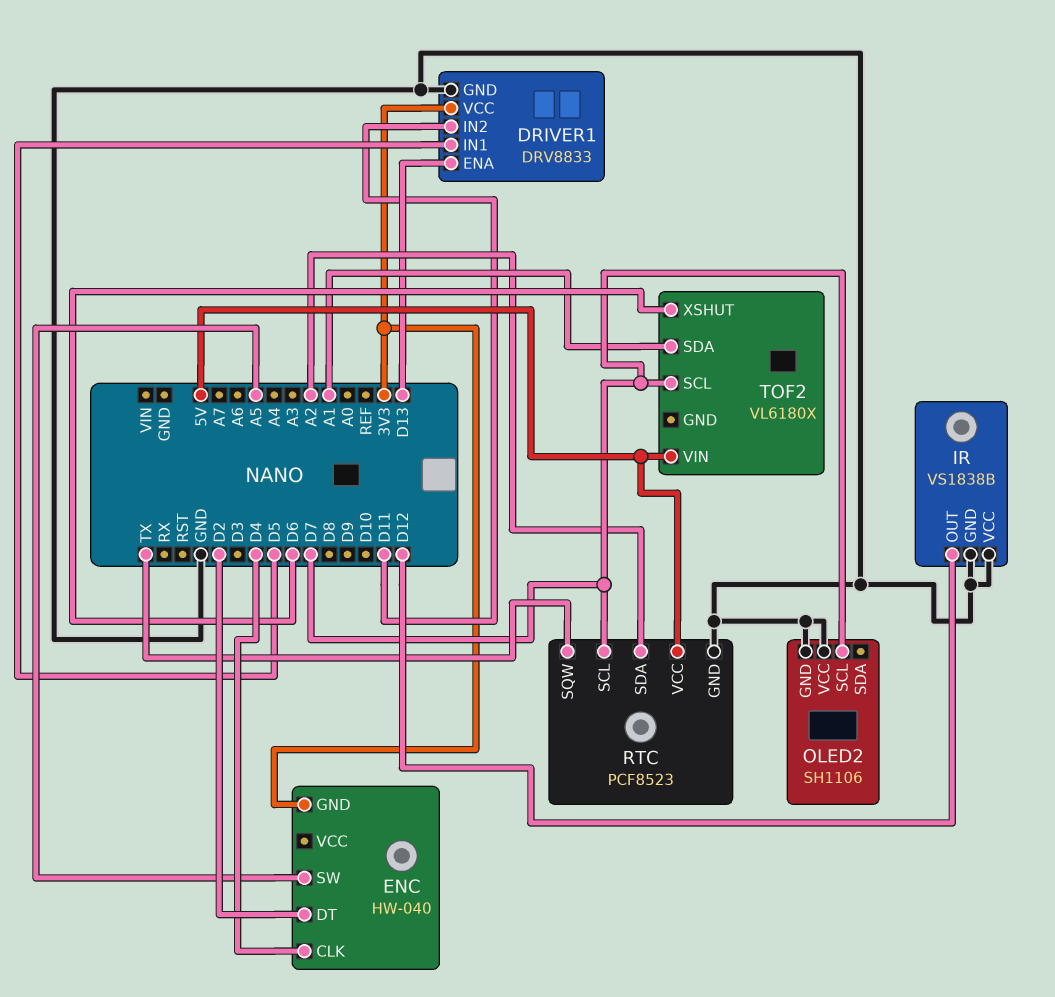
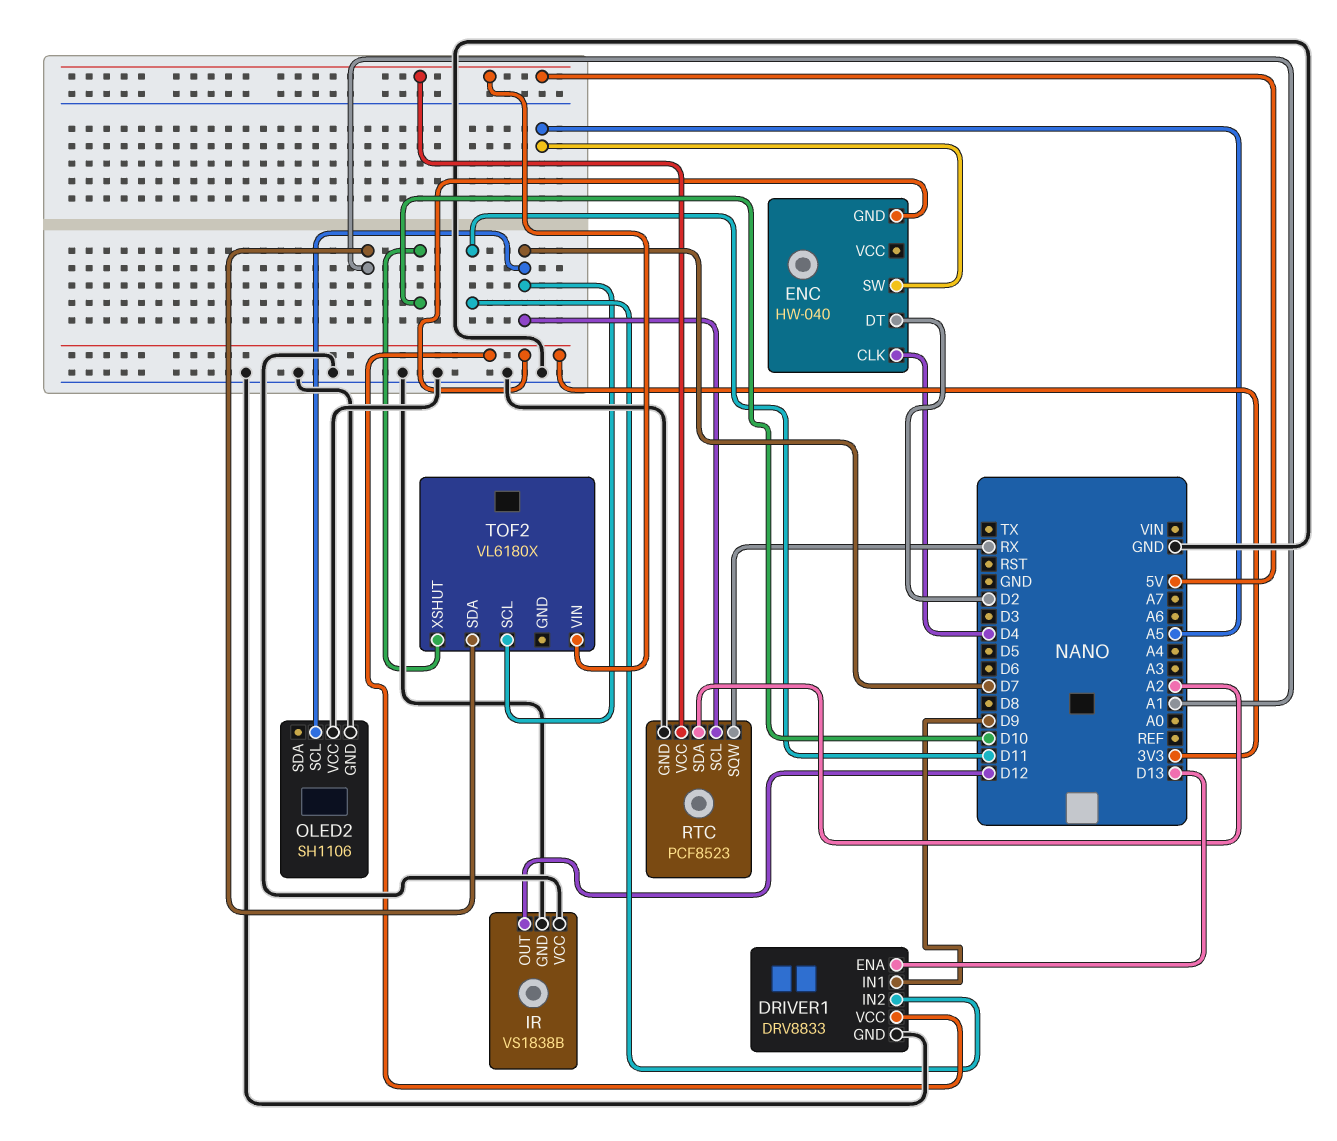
DRIVER1 pin IN1: D5 -> D9
RTC pin SQW: TX -> RX
TOF2 pin XSHUT: D6 -> D10

